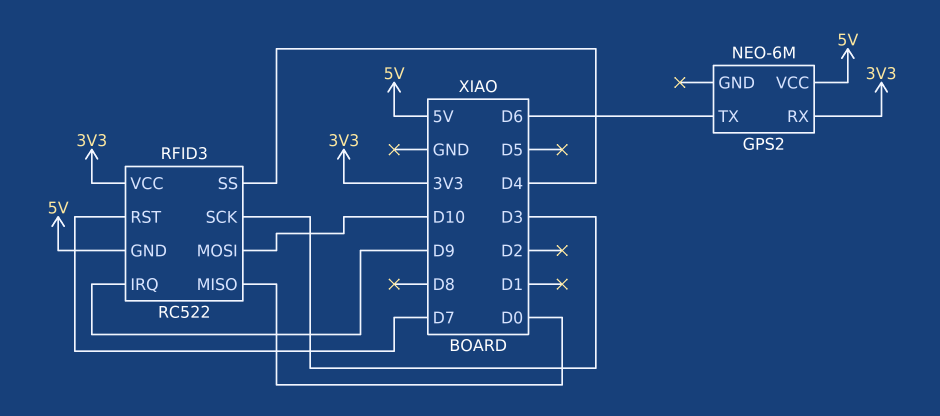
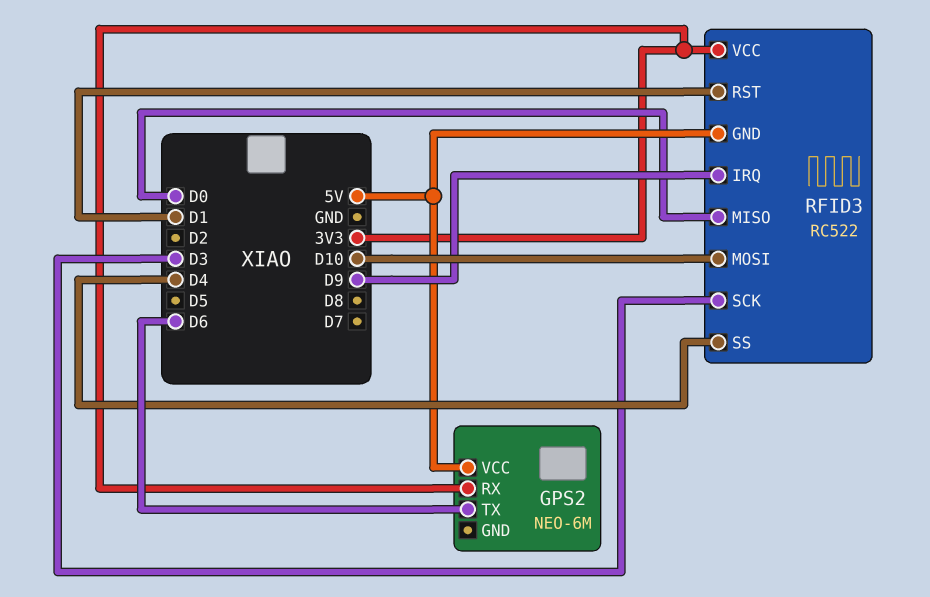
RFID3 pin RST: D7 -> D1

